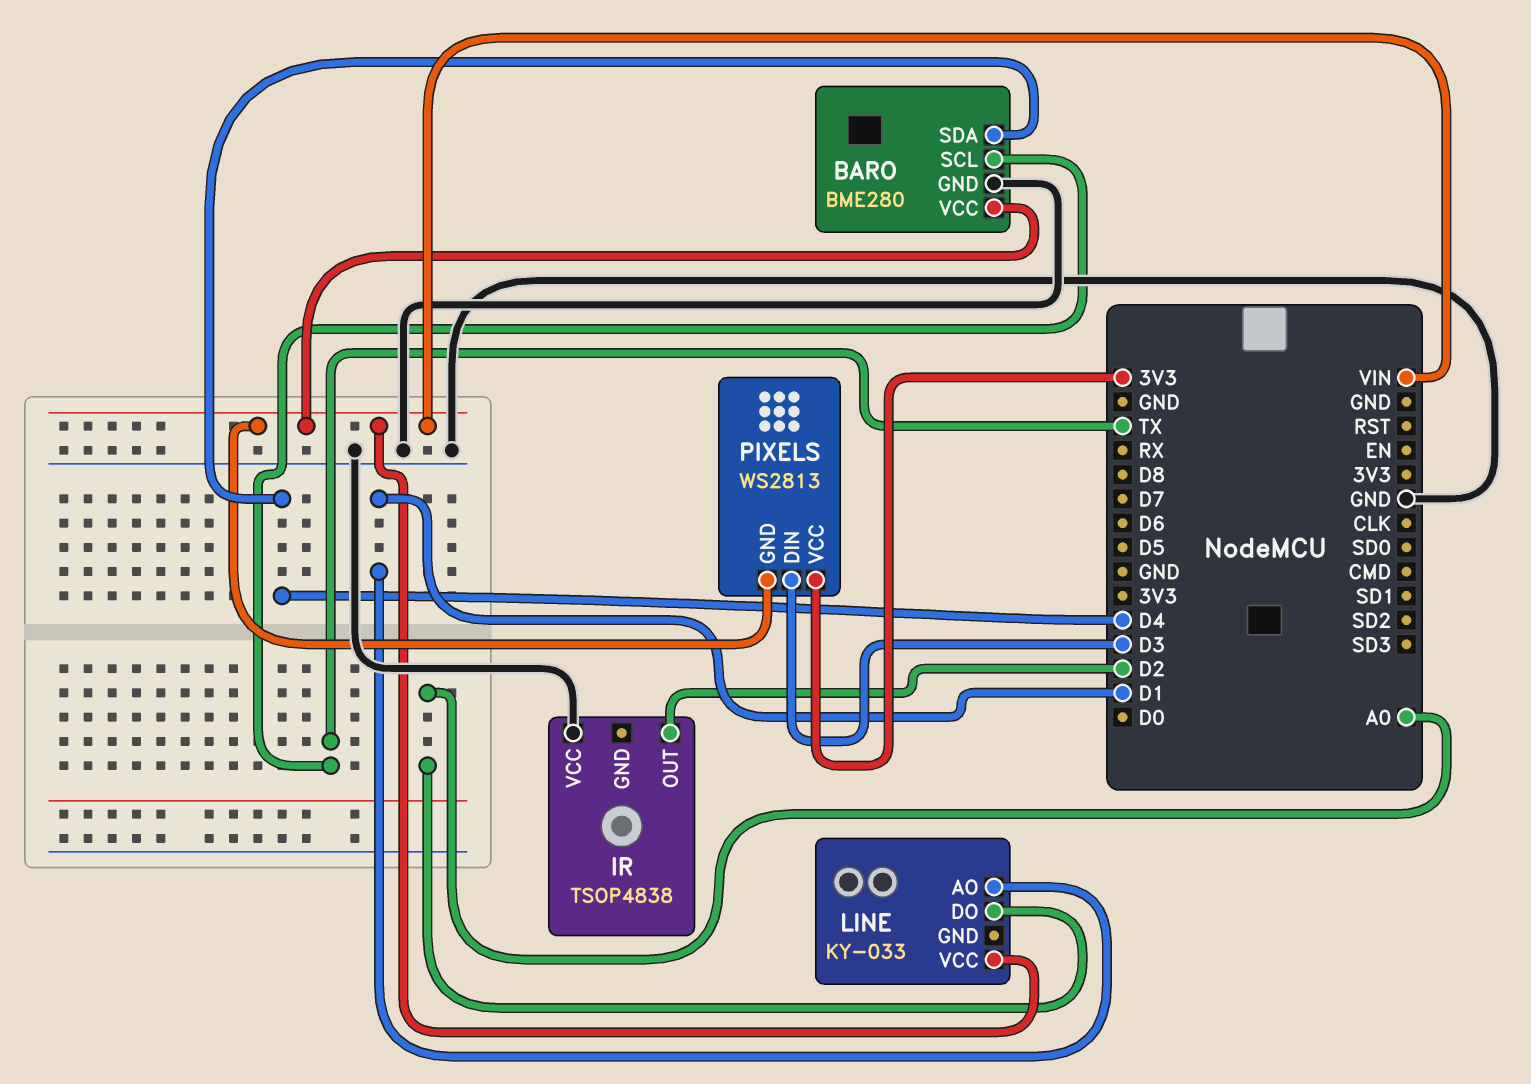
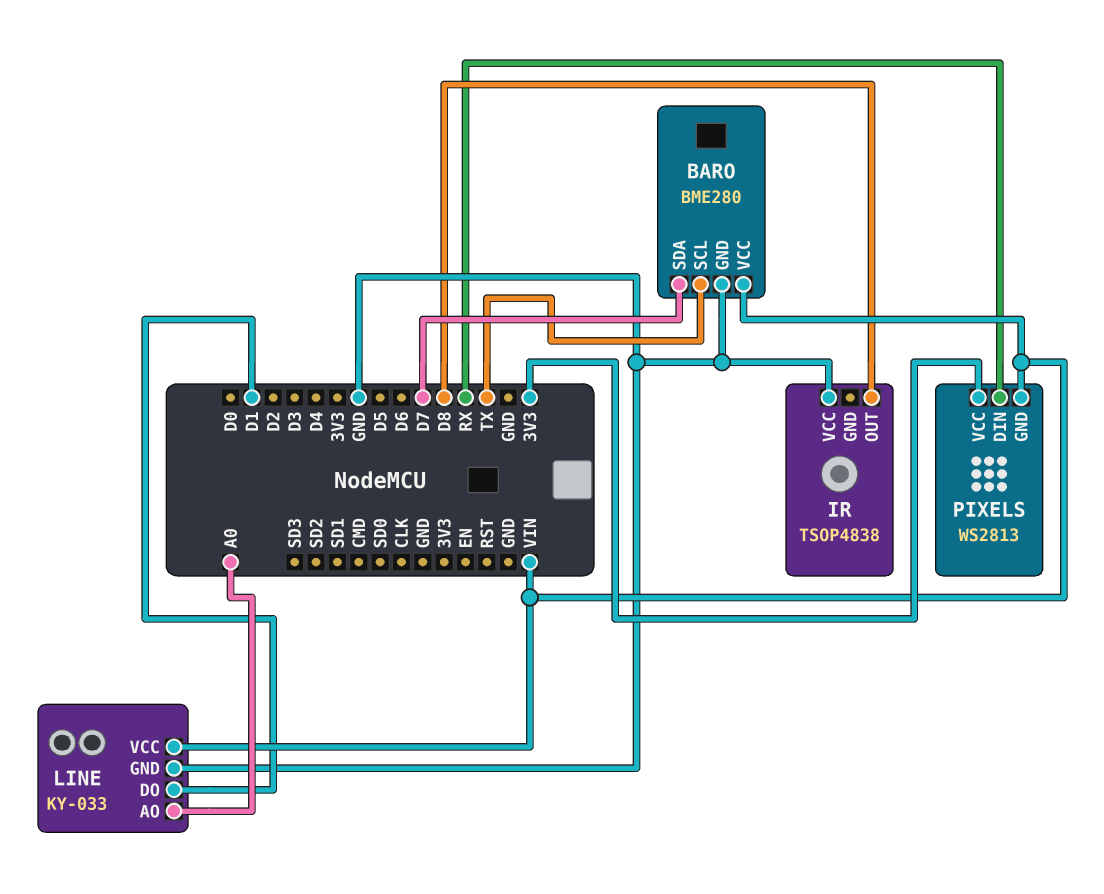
BARO pin SDA: D4 -> D7
IR pin OUT: D2 -> D8
LINE pin AO: D1 -> A0
LINE pin DO: A0 -> D1
LINE pin GND: none -> GND
PIXELS pin DIN: D3 -> RX

